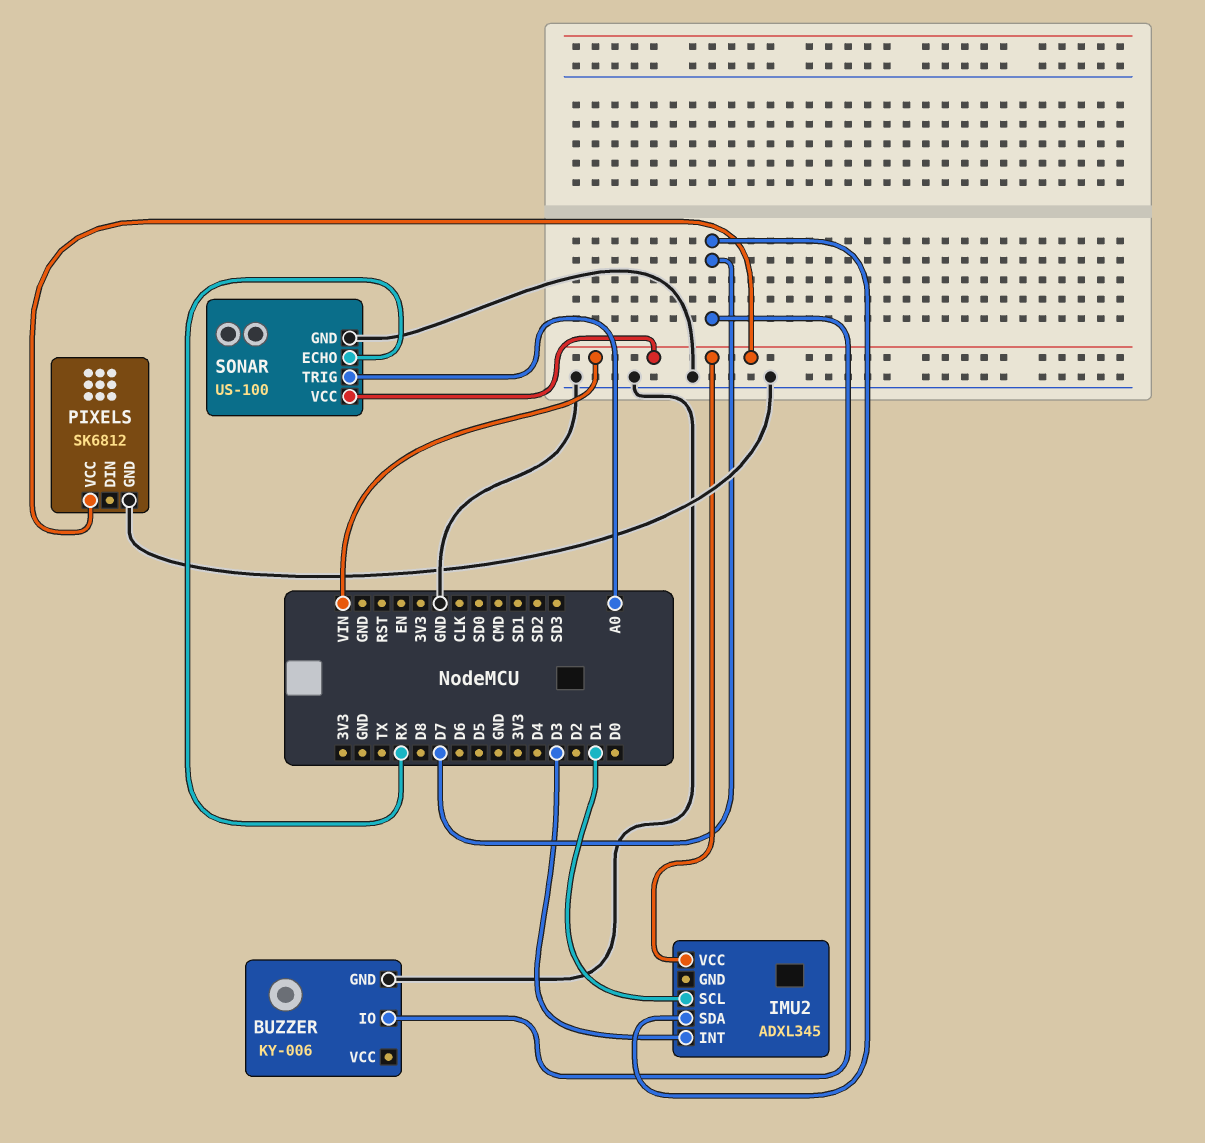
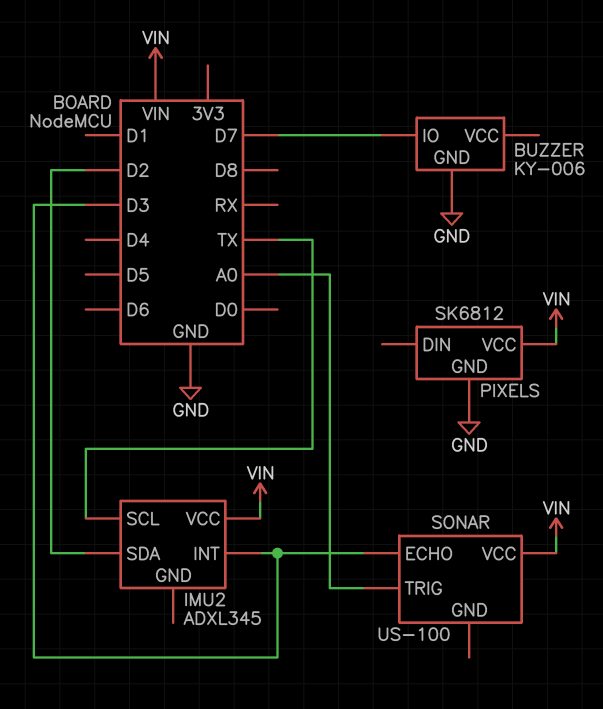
IMU2 pin SCL: D1 -> TX
IMU2 pin SDA: D7 -> D2
SONAR pin ECHO: RX -> D3
SONAR pin GND: GND -> none

